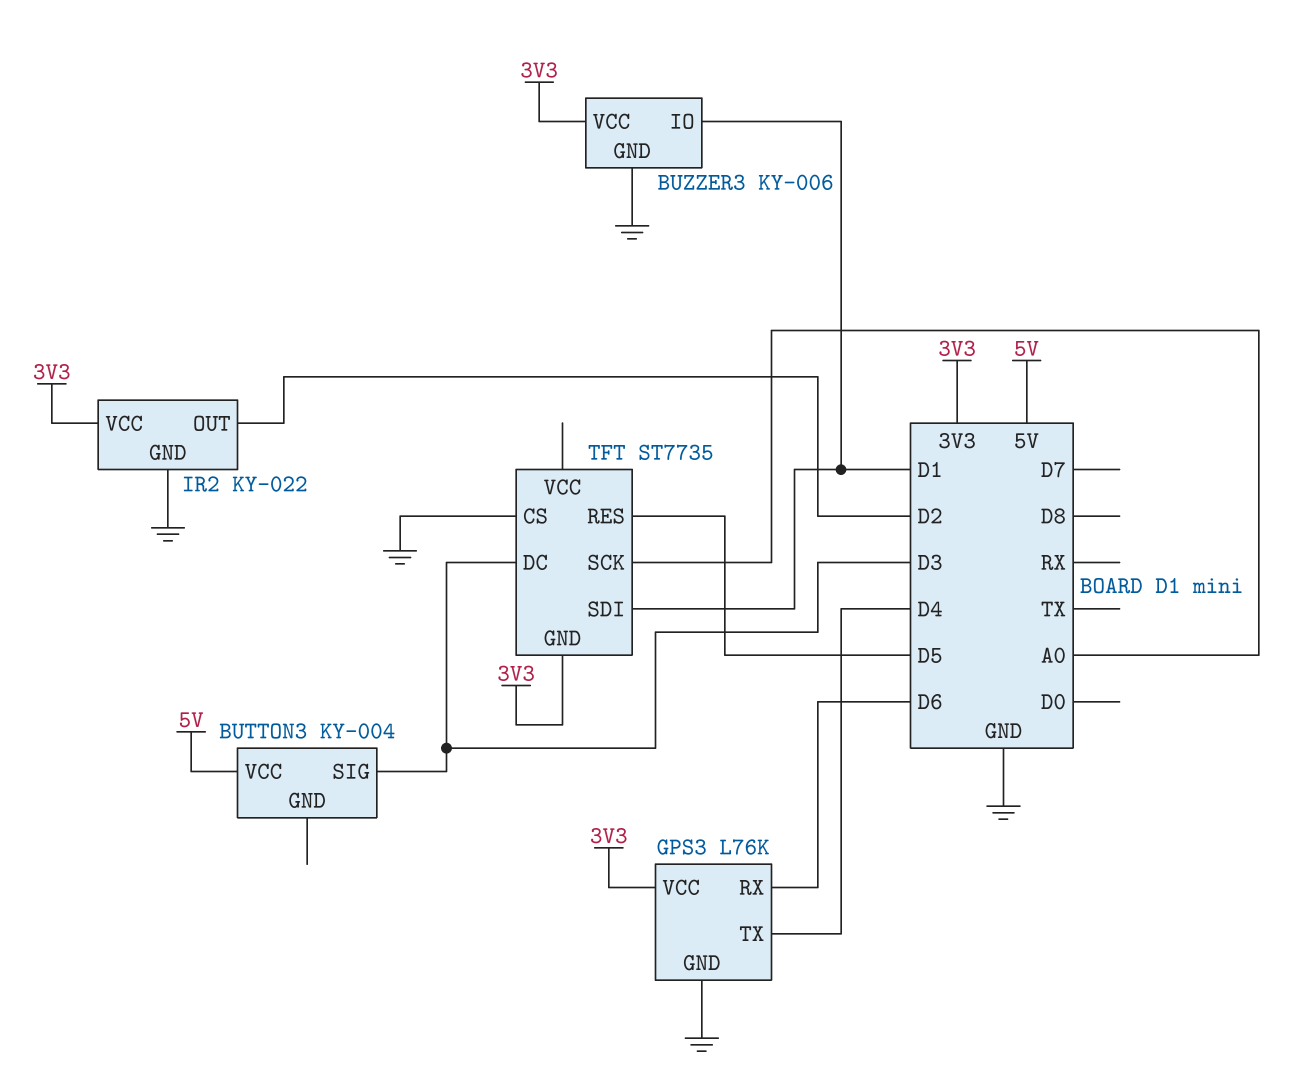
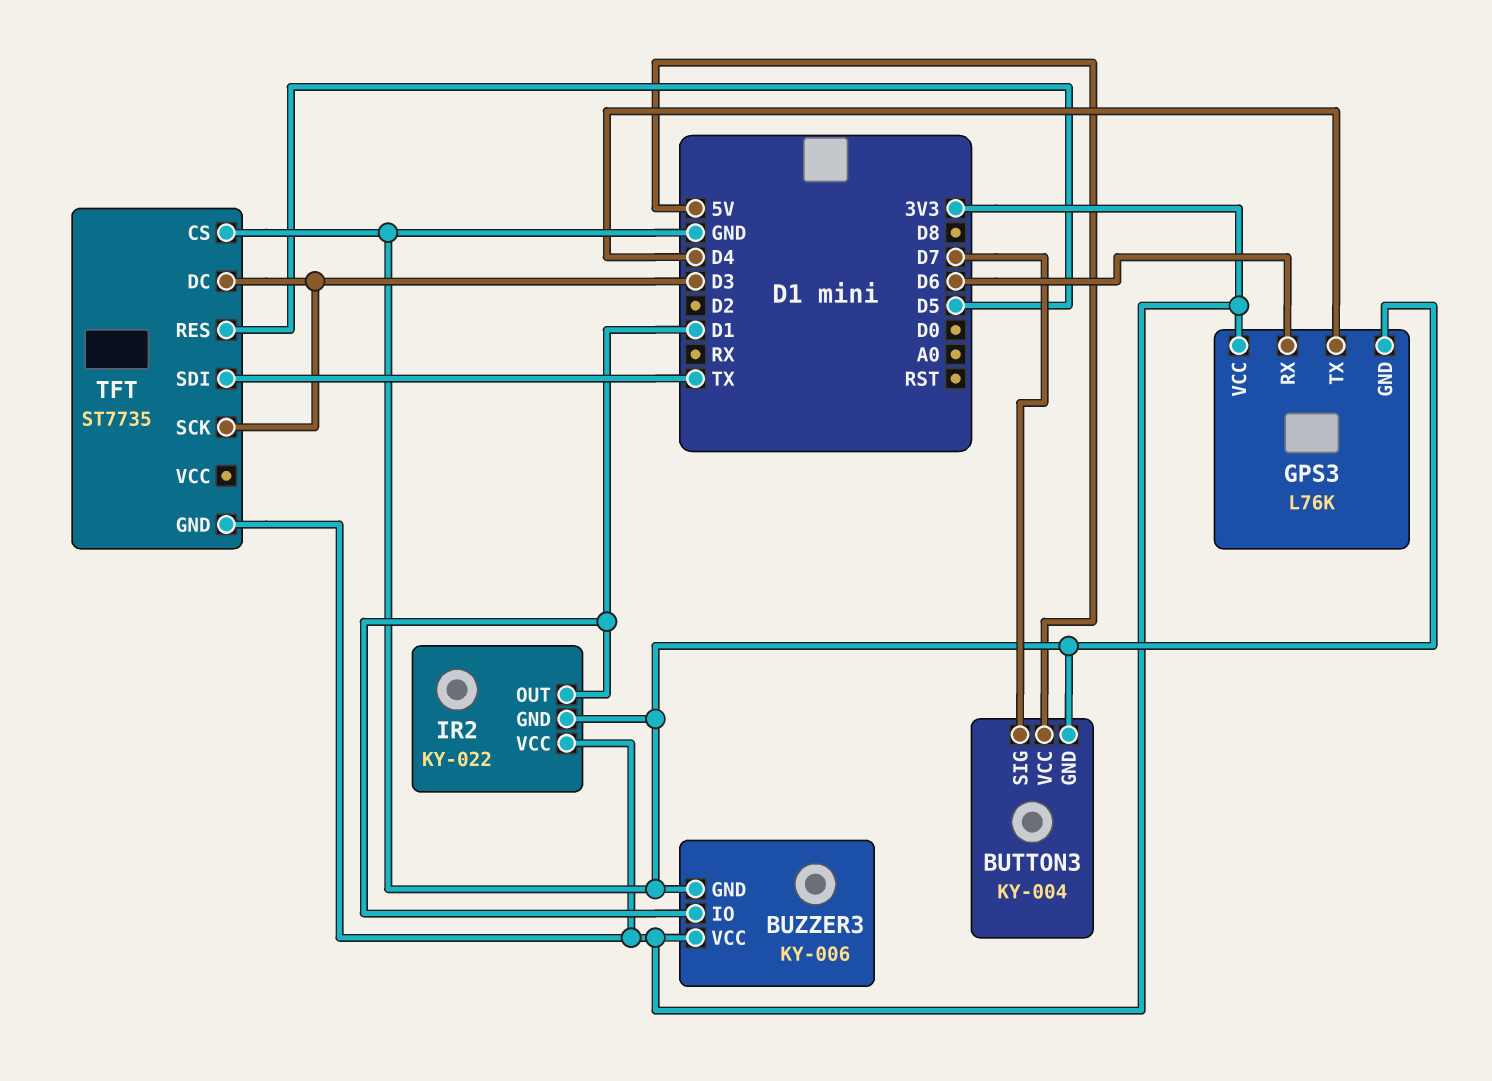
BUTTON3 pin GND: none -> GND
BUTTON3 pin SIG: D3 -> D7
IR2 pin OUT: D2 -> D1
TFT pin SCK: A0 -> D3
TFT pin SDI: D1 -> TX

